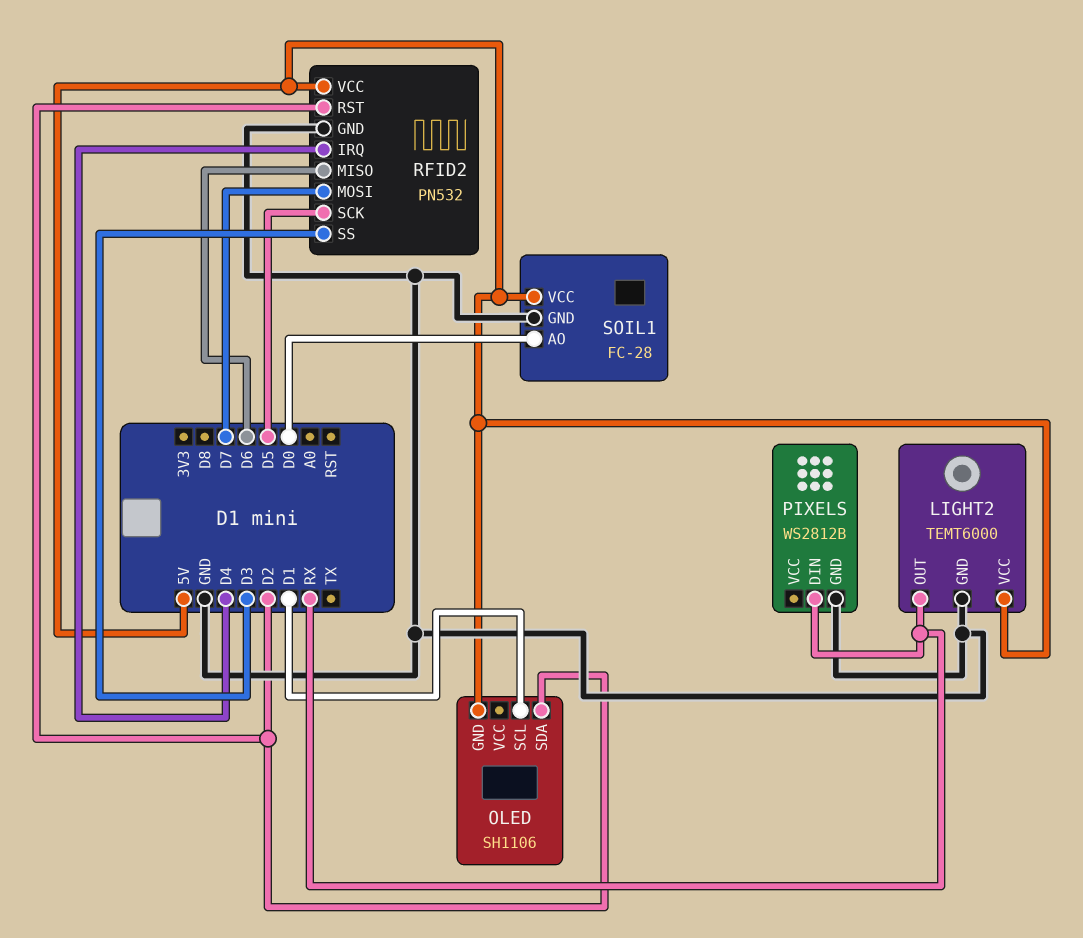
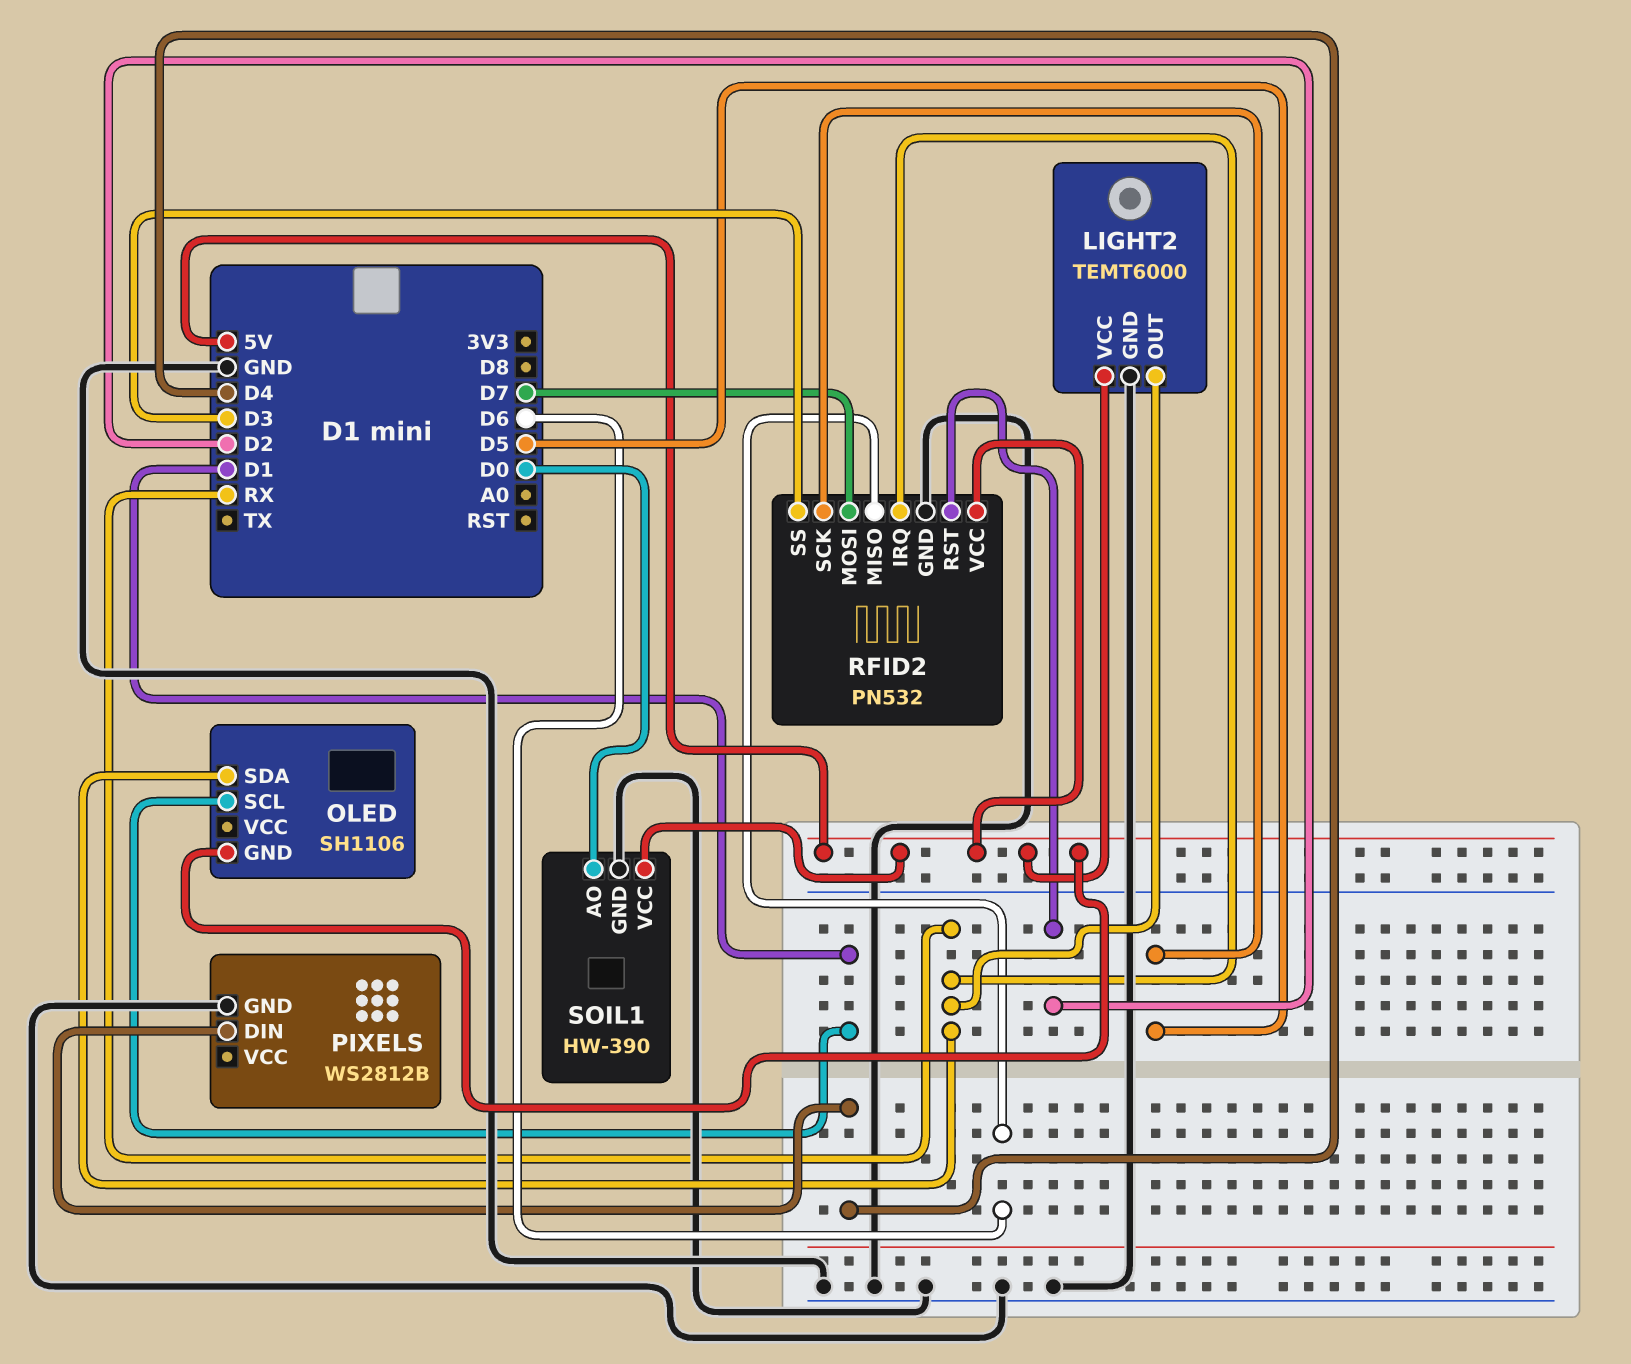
OLED pin SDA: D2 -> RX
PIXELS pin DIN: RX -> D4
RFID2 pin IRQ: D4 -> RX
SOIL1: FC-28 -> HW-390

